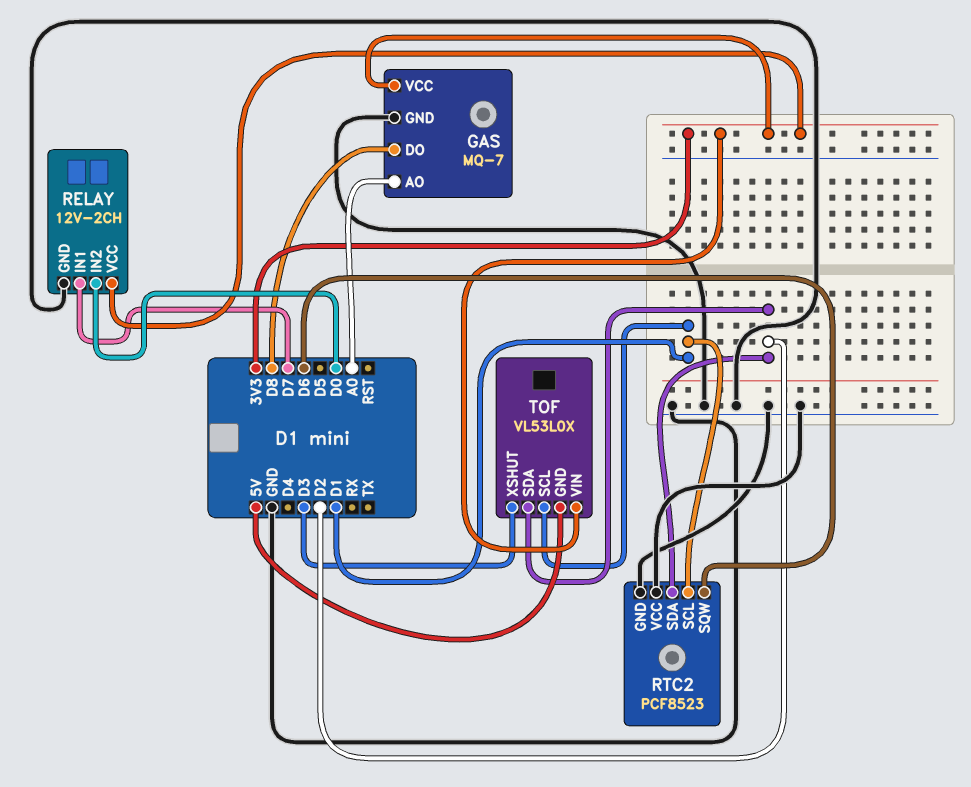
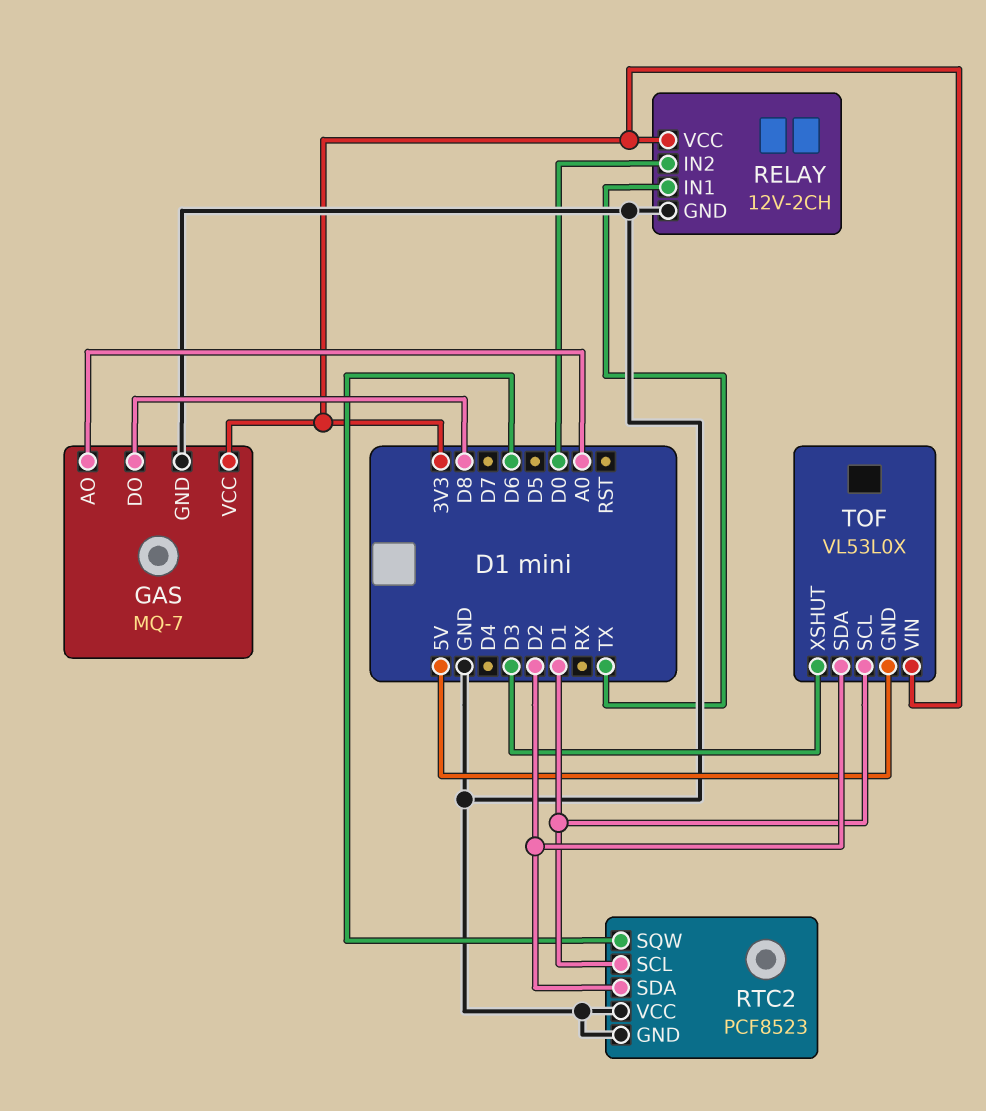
RELAY pin IN1: D7 -> TX

